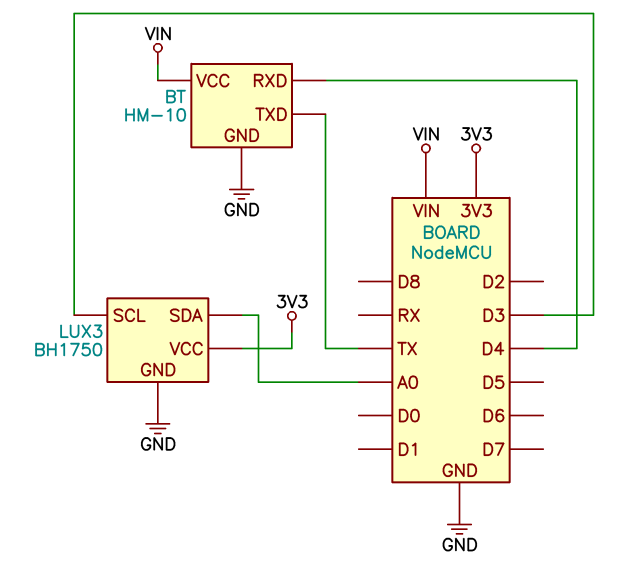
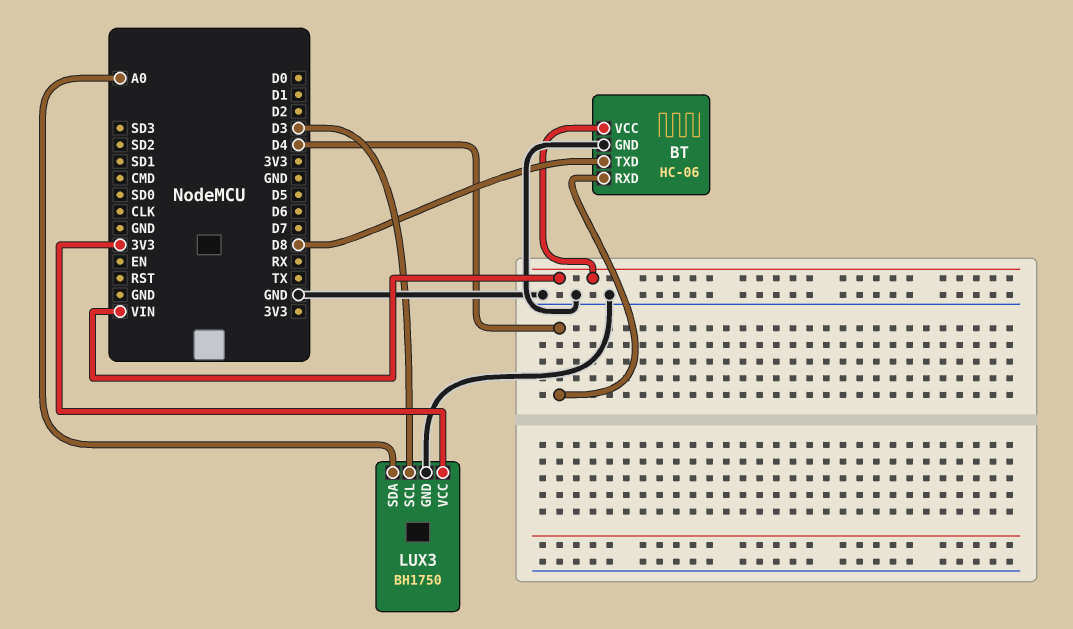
BT: HM-10 -> HC-06
BT pin TXD: TX -> D8

